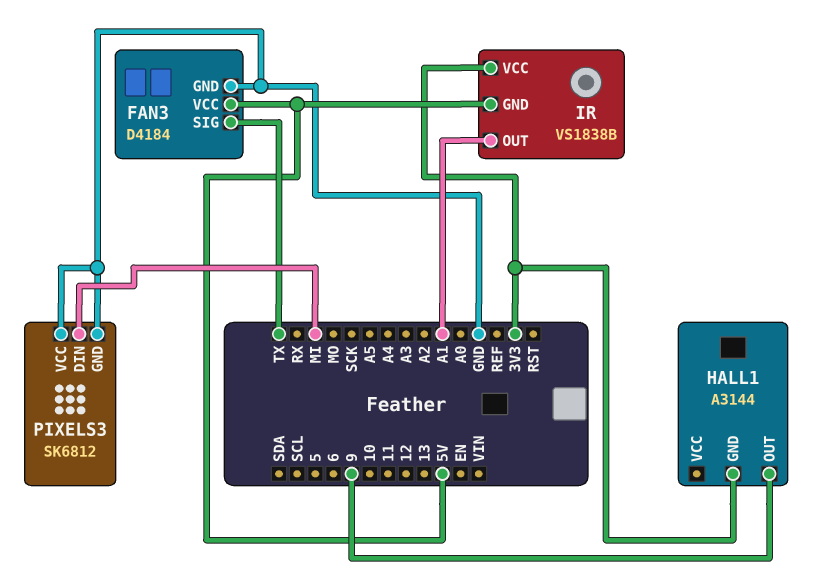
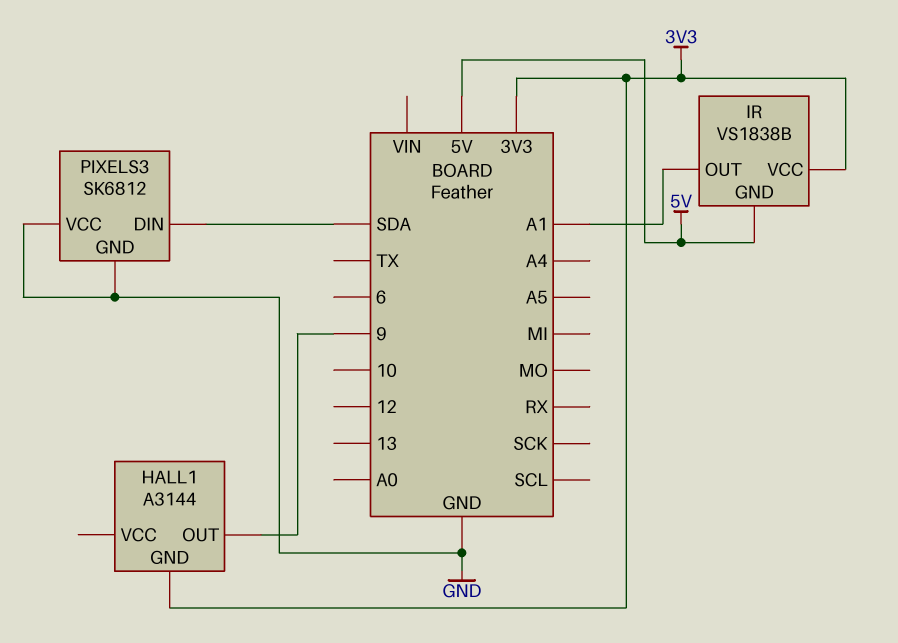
FAN3: D4184 -> none
FAN3 pin GND: GND -> none
FAN3 pin SIG: TX -> none
FAN3 pin VCC: 5V -> none
PIXELS3 pin DIN: MI -> SDA

